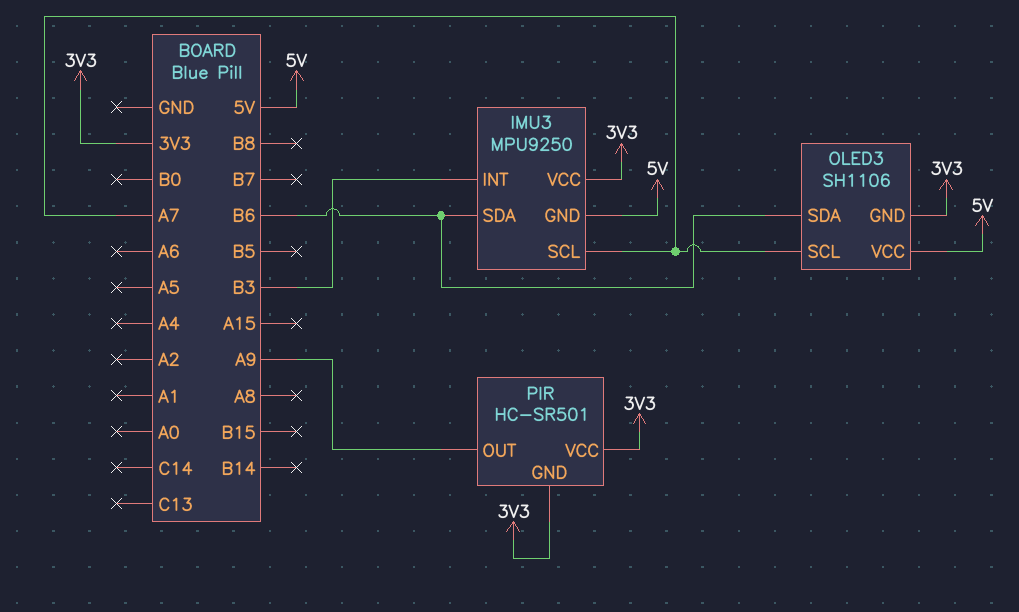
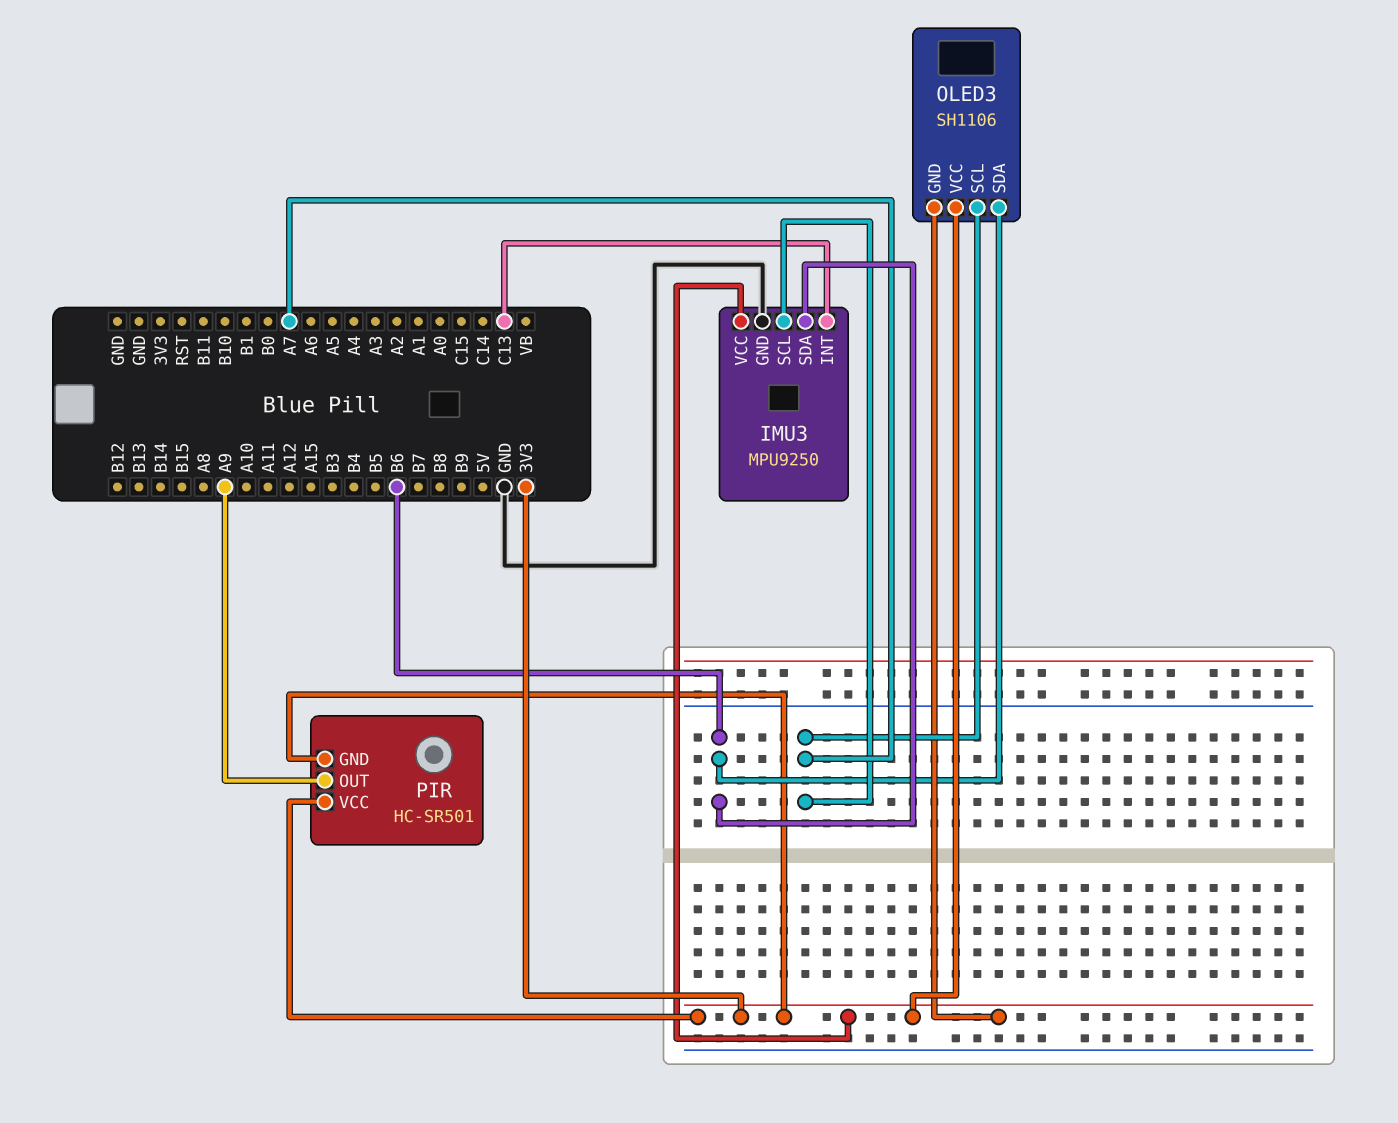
IMU3 pin GND: 5V -> GND
IMU3 pin INT: B3 -> C13
OLED3 pin VCC: 5V -> 3V3

